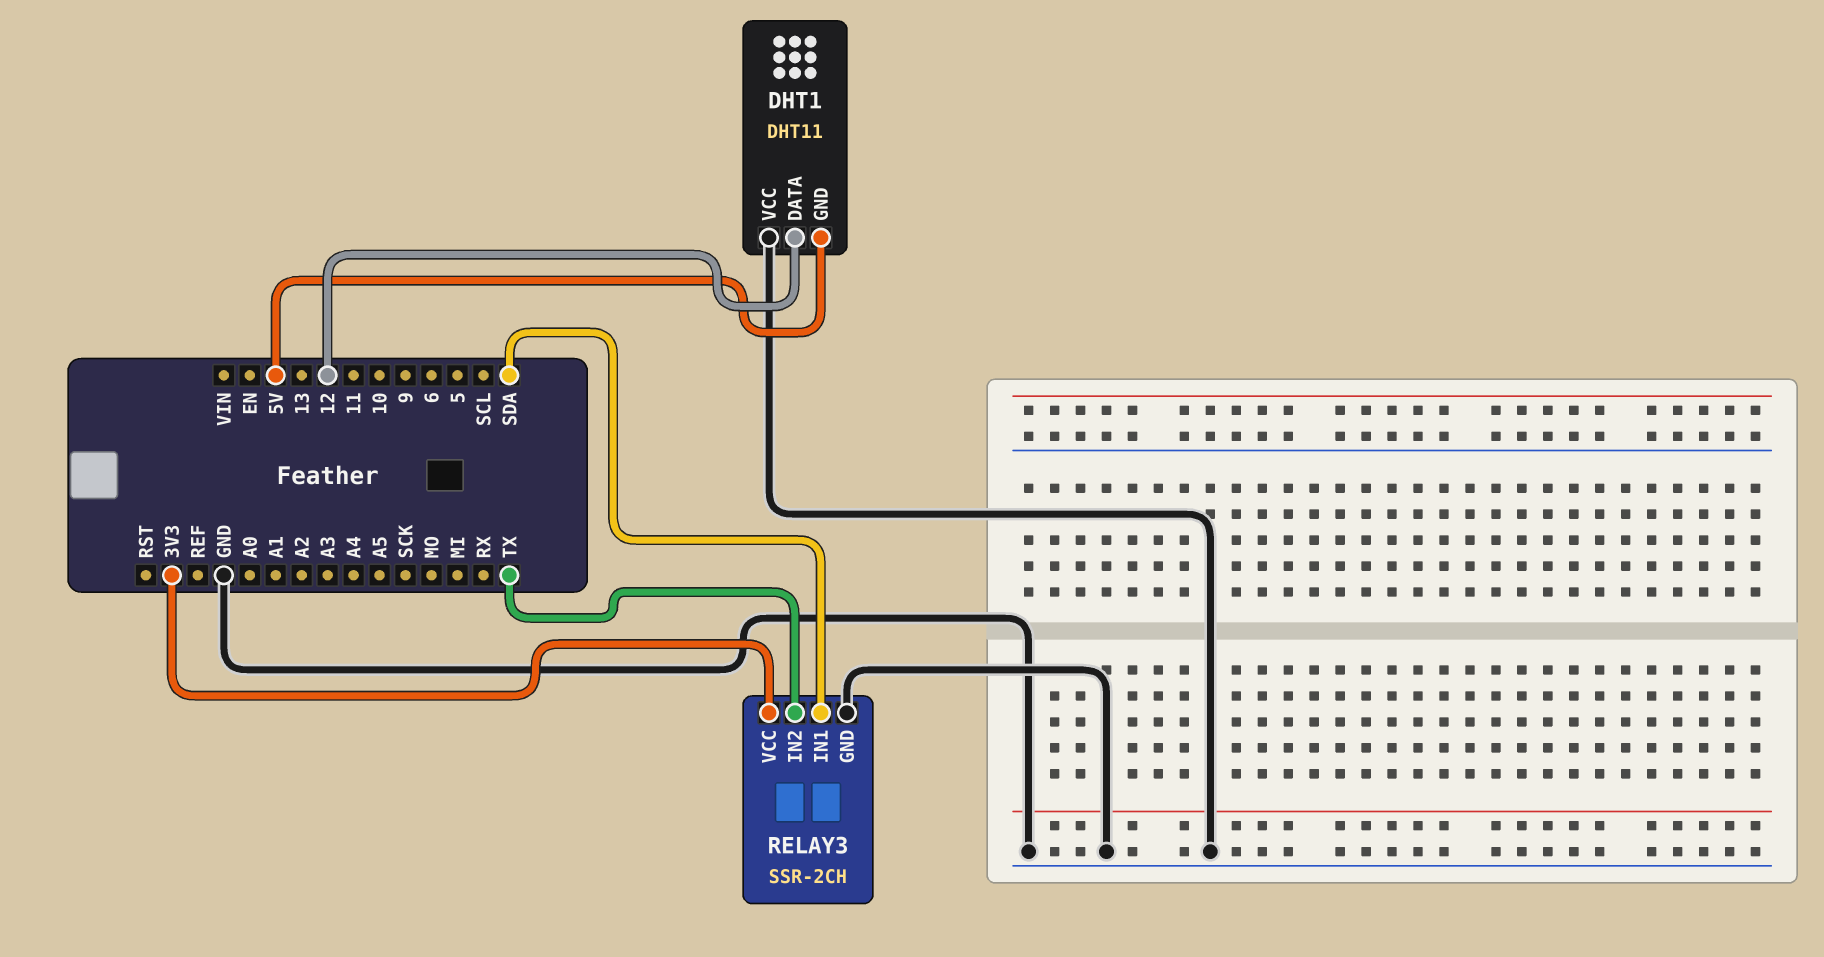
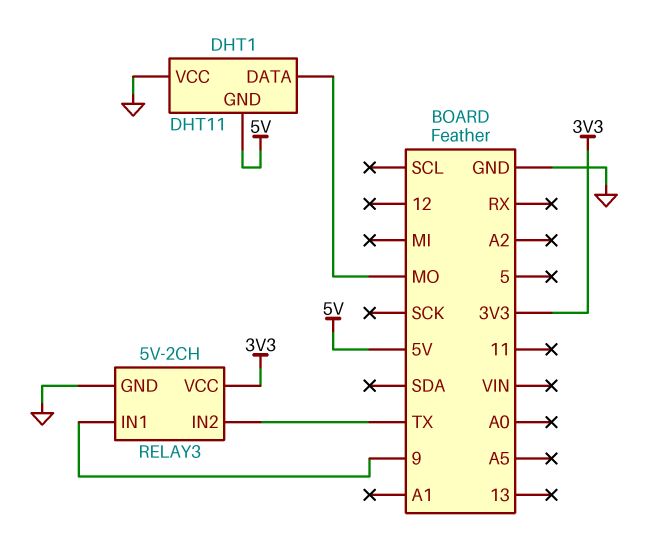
DHT1 pin DATA: 12 -> MO
RELAY3: SSR-2CH -> 5V-2CH
RELAY3 pin IN1: SDA -> 9

